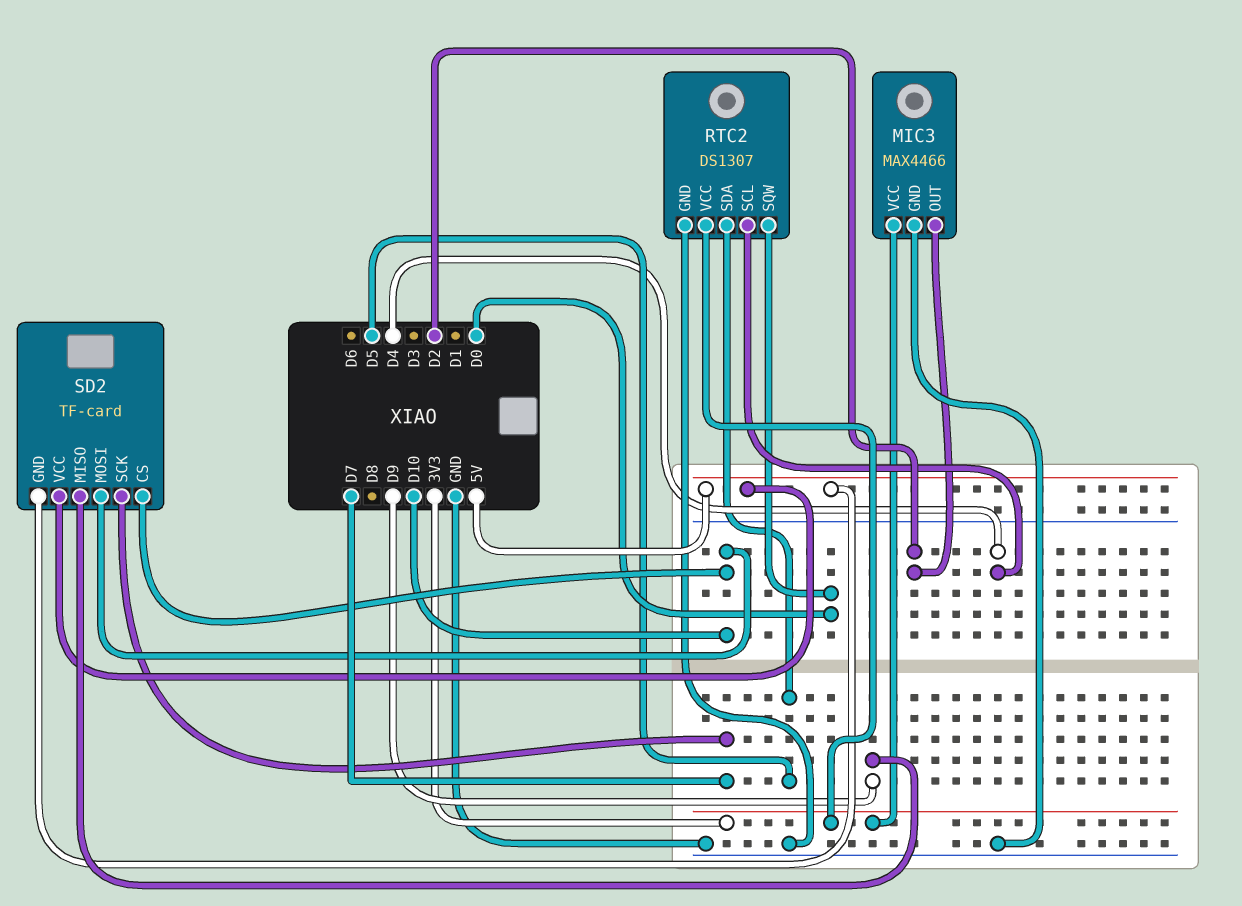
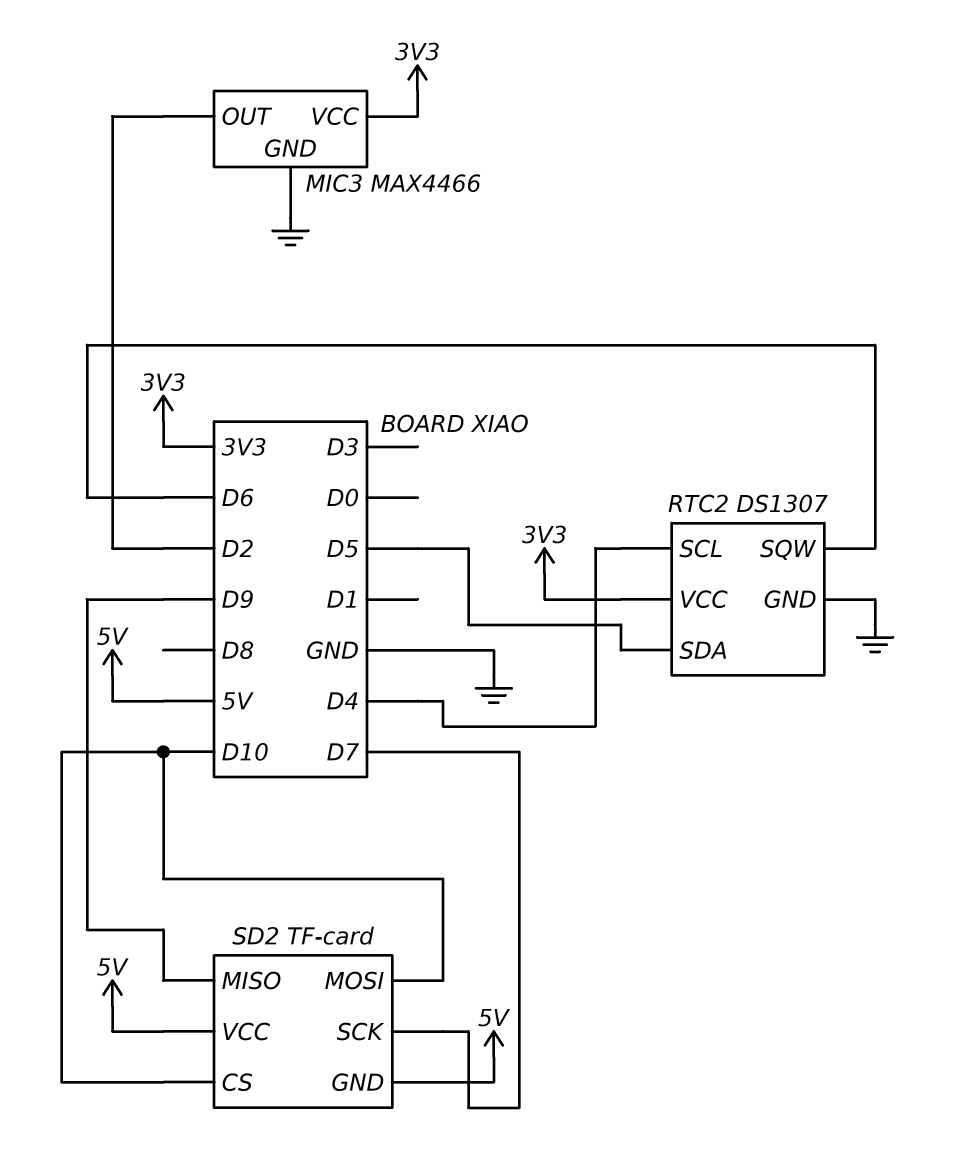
RTC2 pin SQW: D0 -> D6

